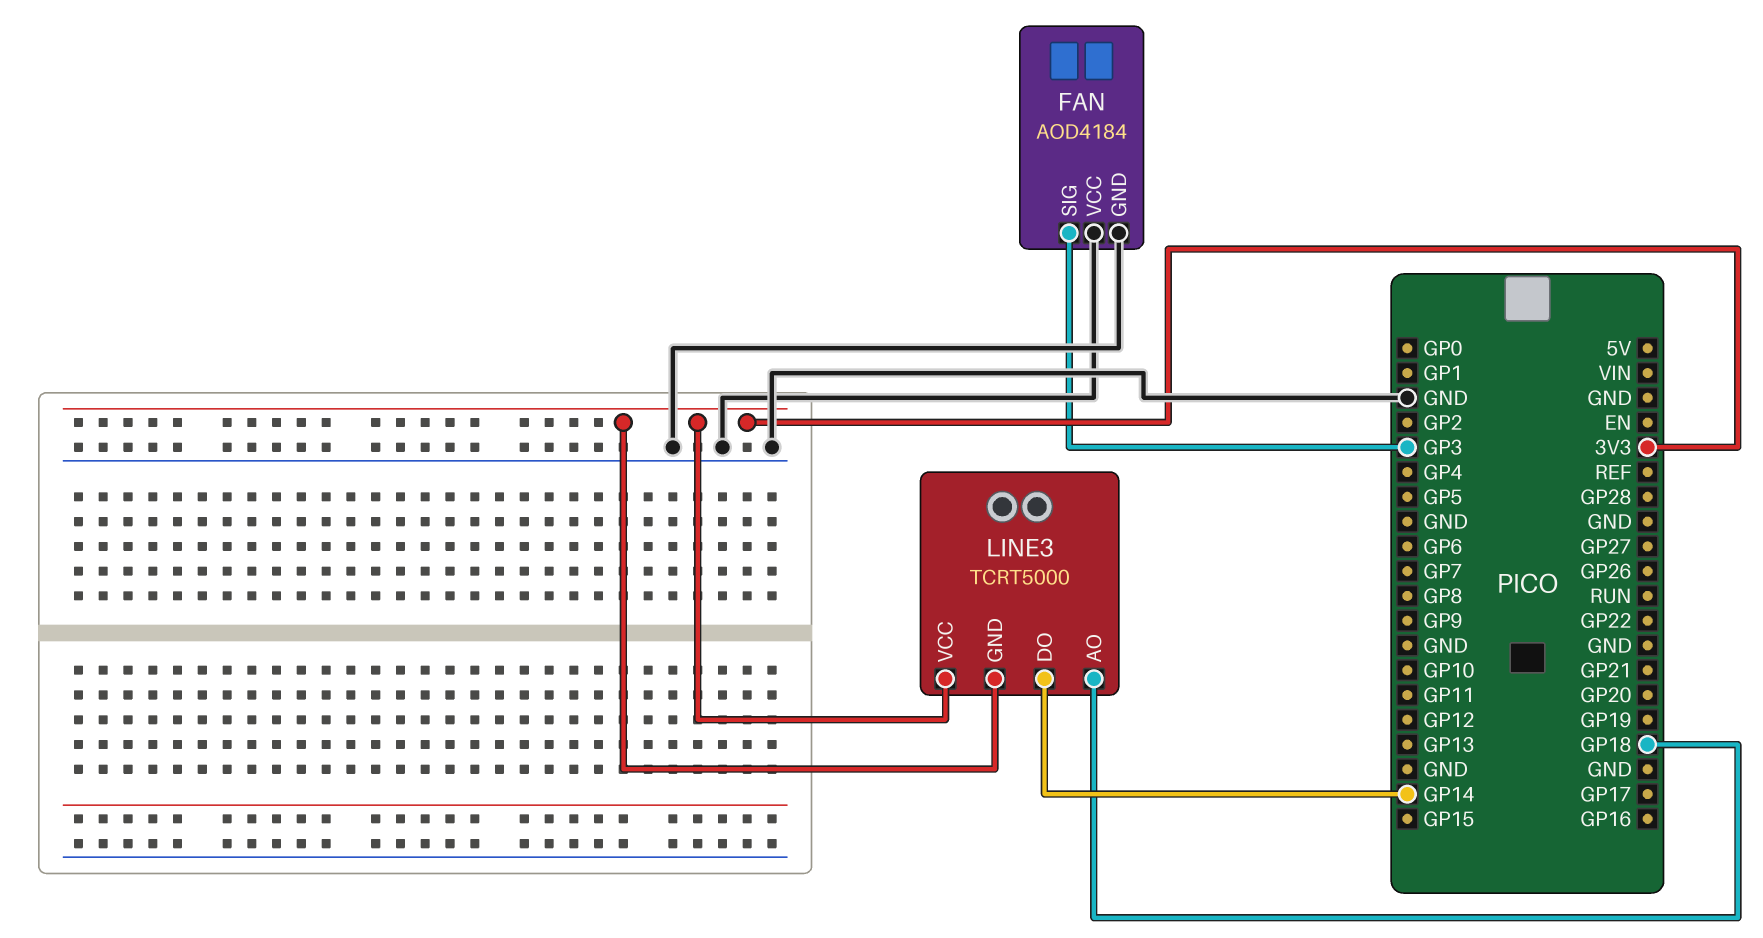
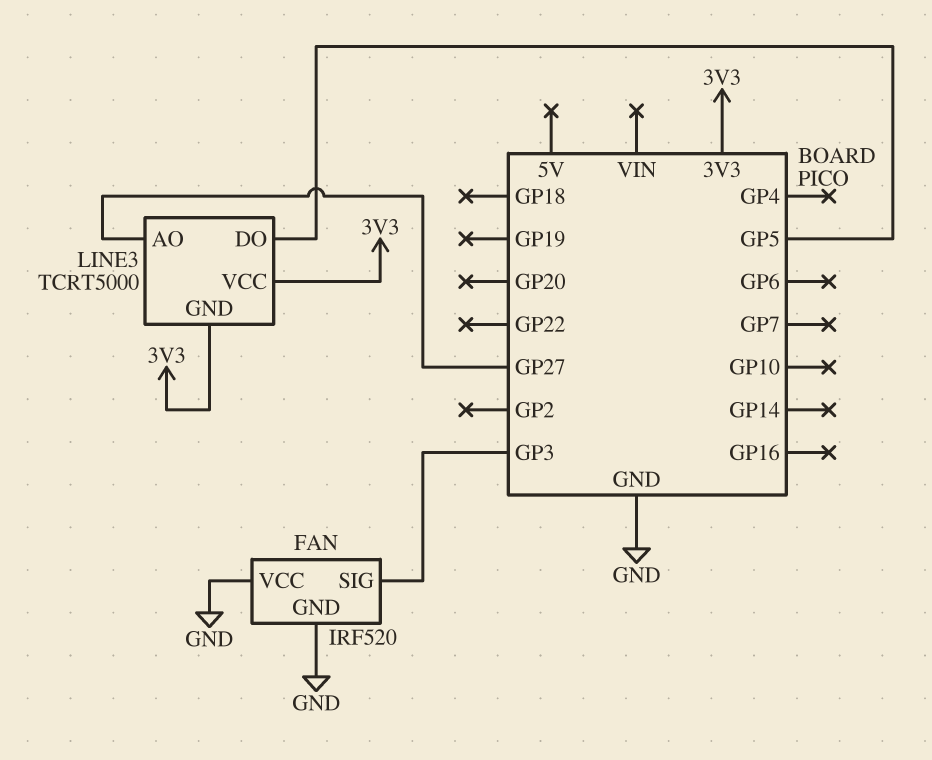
FAN: AOD4184 -> IRF520
LINE3 pin AO: GP18 -> GP27
LINE3 pin DO: GP14 -> GP5

